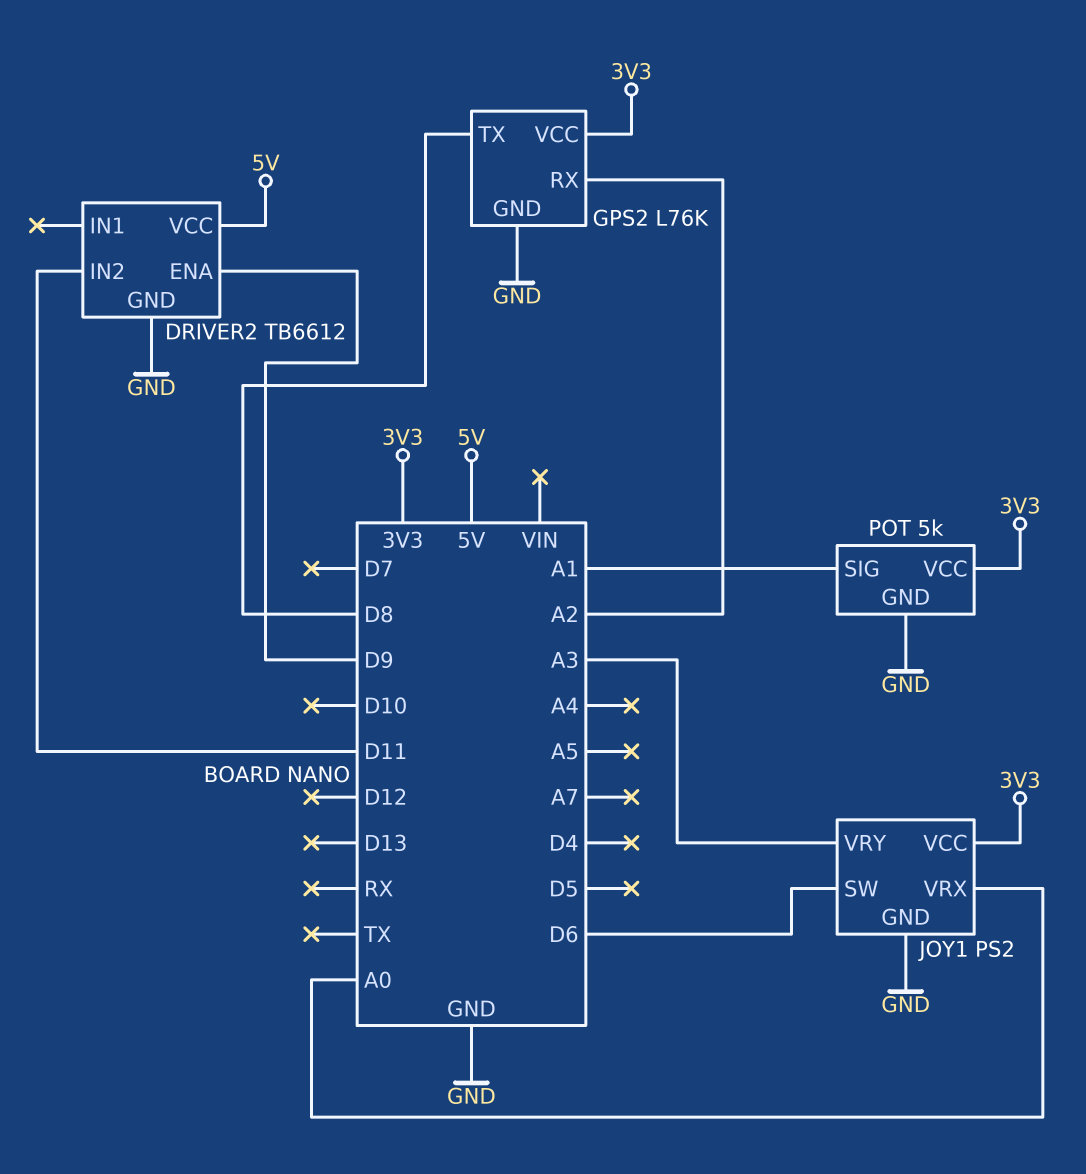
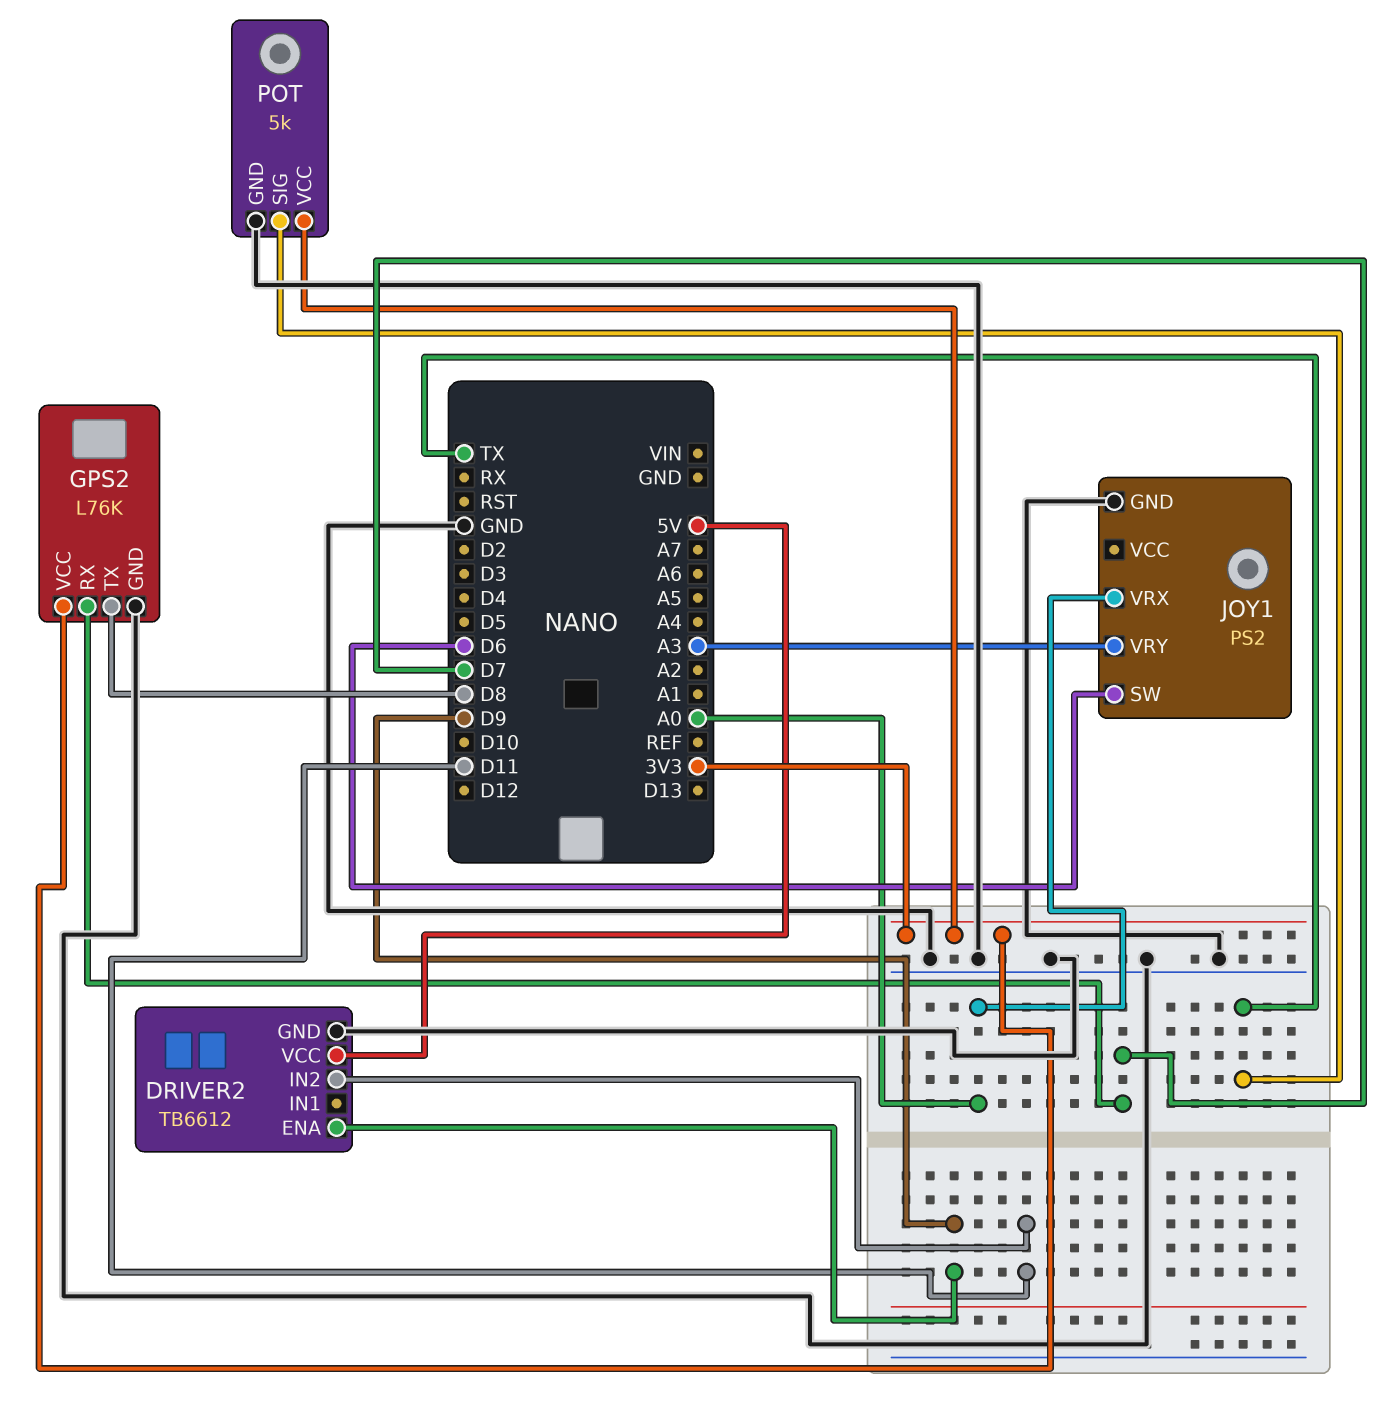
GPS2 pin RX: A2 -> D7
JOY1 pin VCC: 3V3 -> none
POT pin SIG: A1 -> TX

